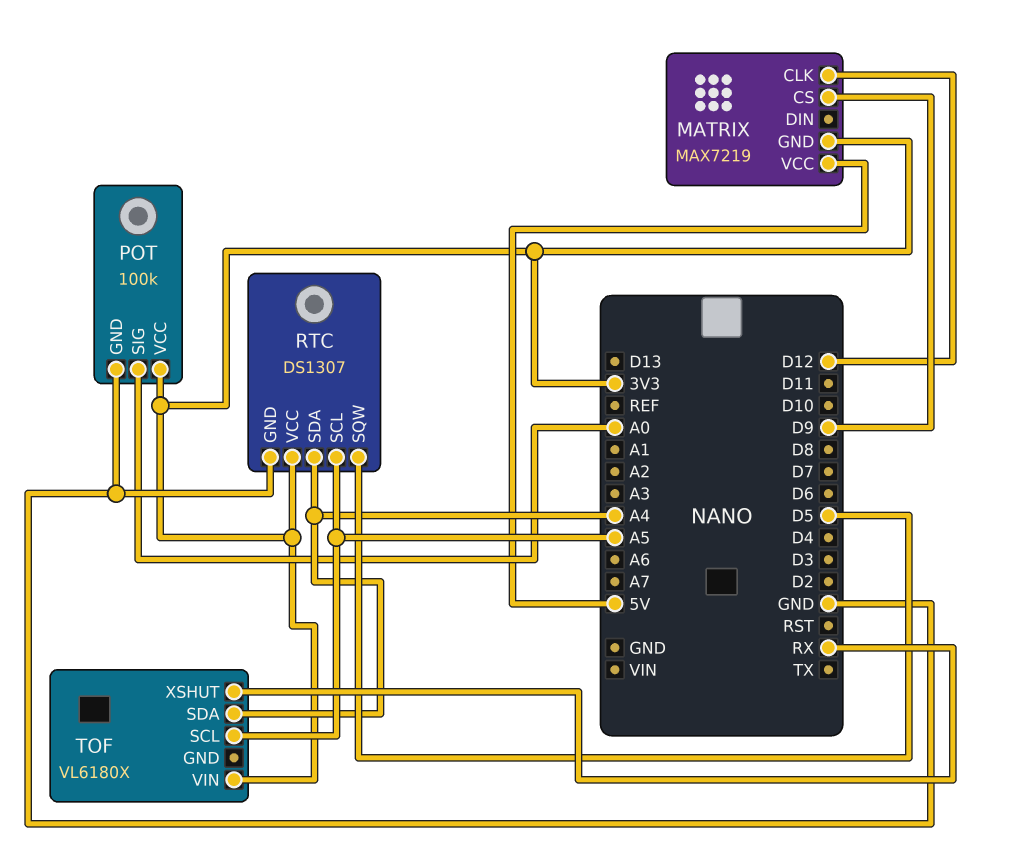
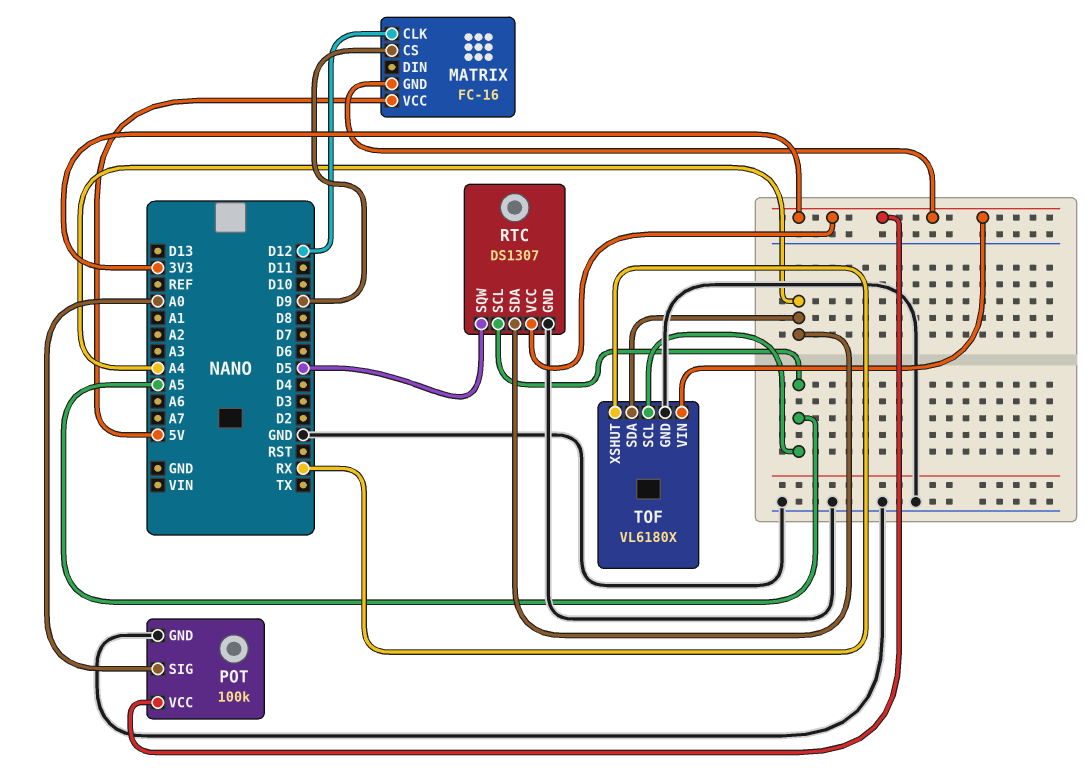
MATRIX: MAX7219 -> FC-16
TOF pin GND: none -> GND

